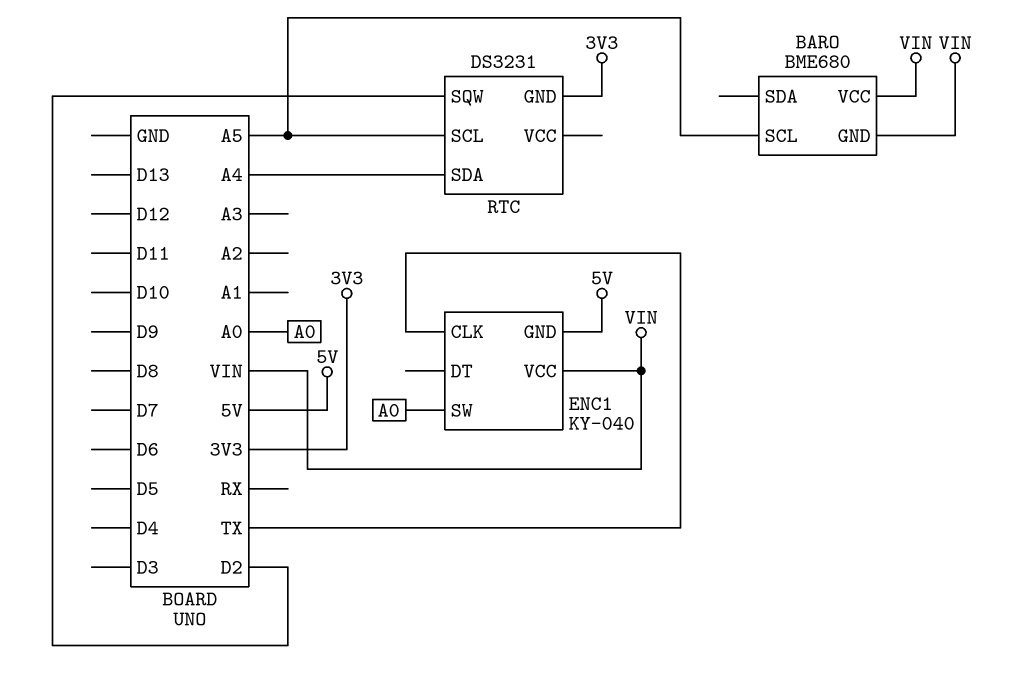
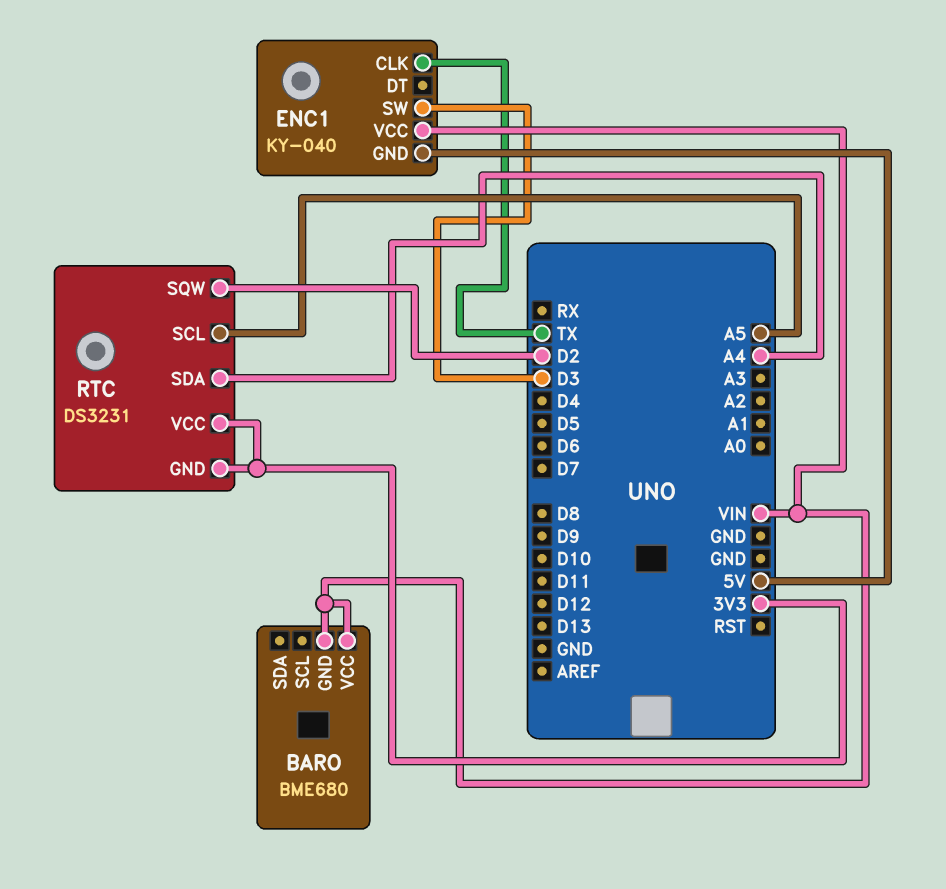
BARO pin SCL: A5 -> none
ENC1 pin SW: A0 -> D3
RTC pin VCC: none -> 3V3

